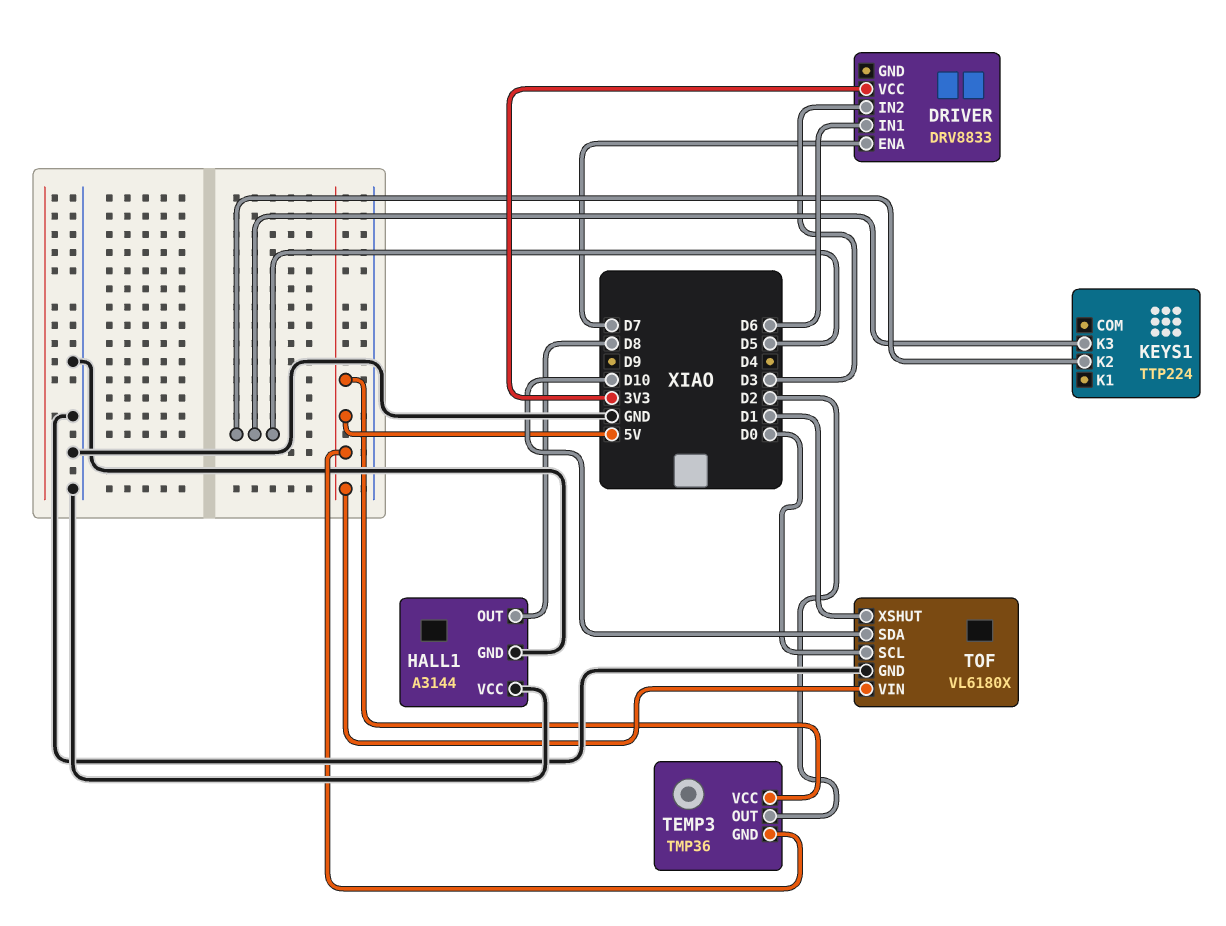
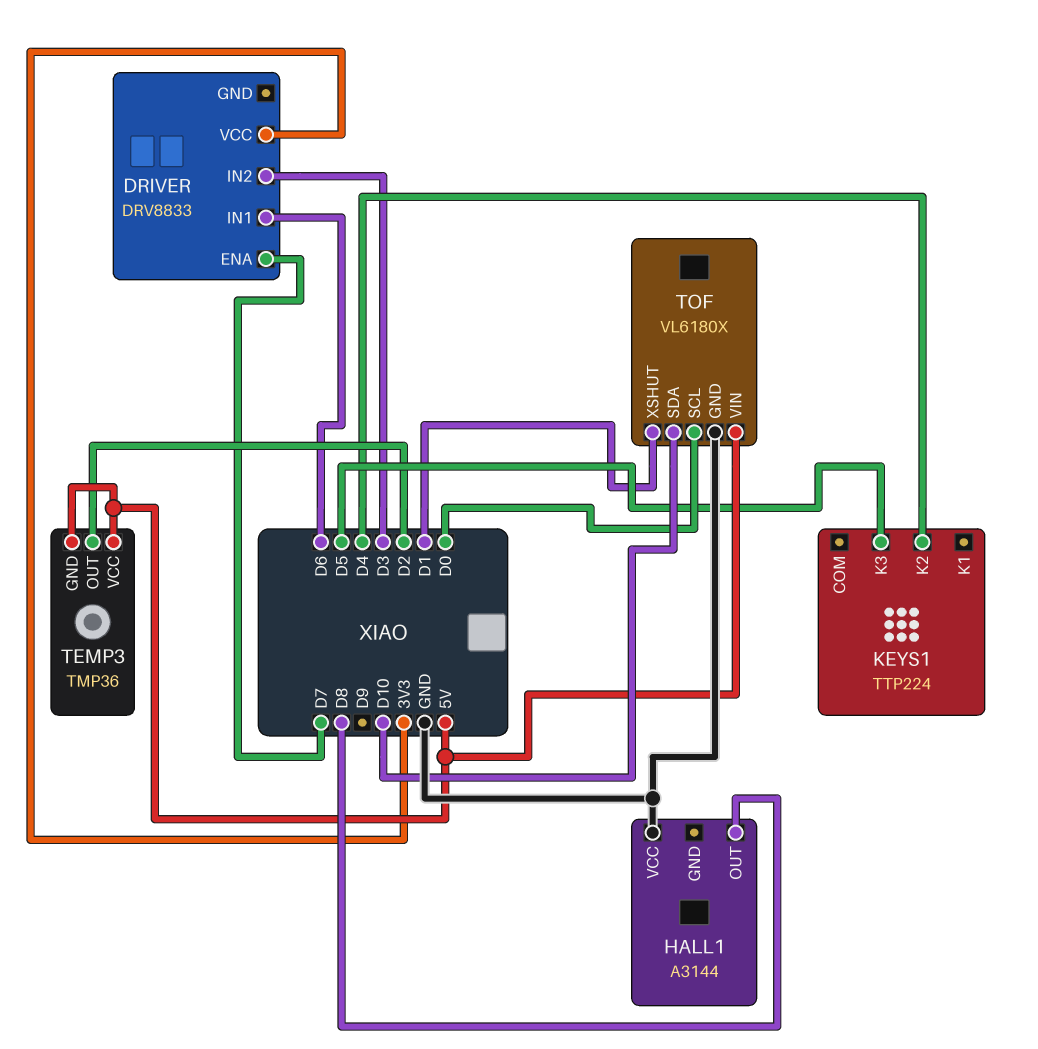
HALL1 pin GND: GND -> none
KEYS1 pin K2: D5 -> D4

